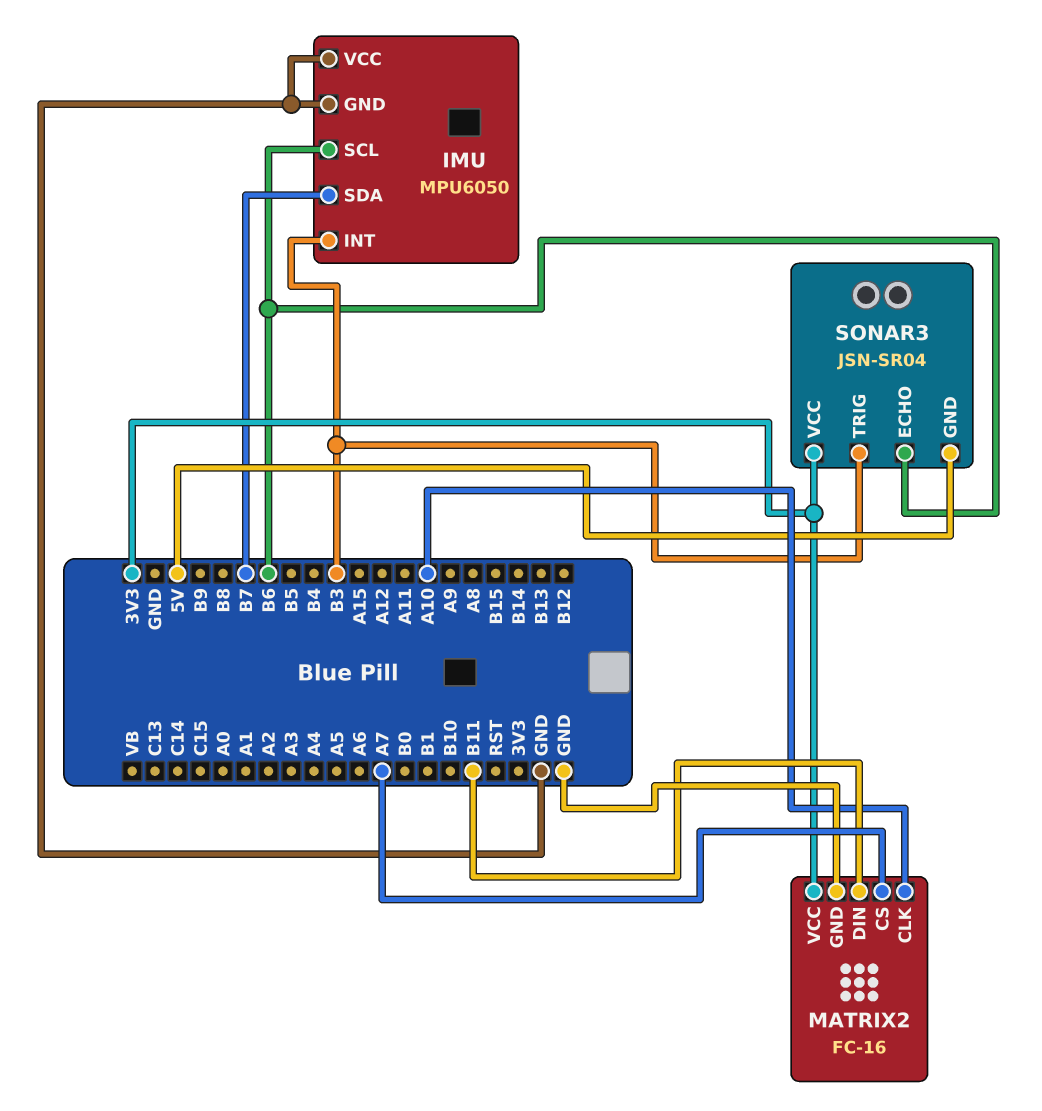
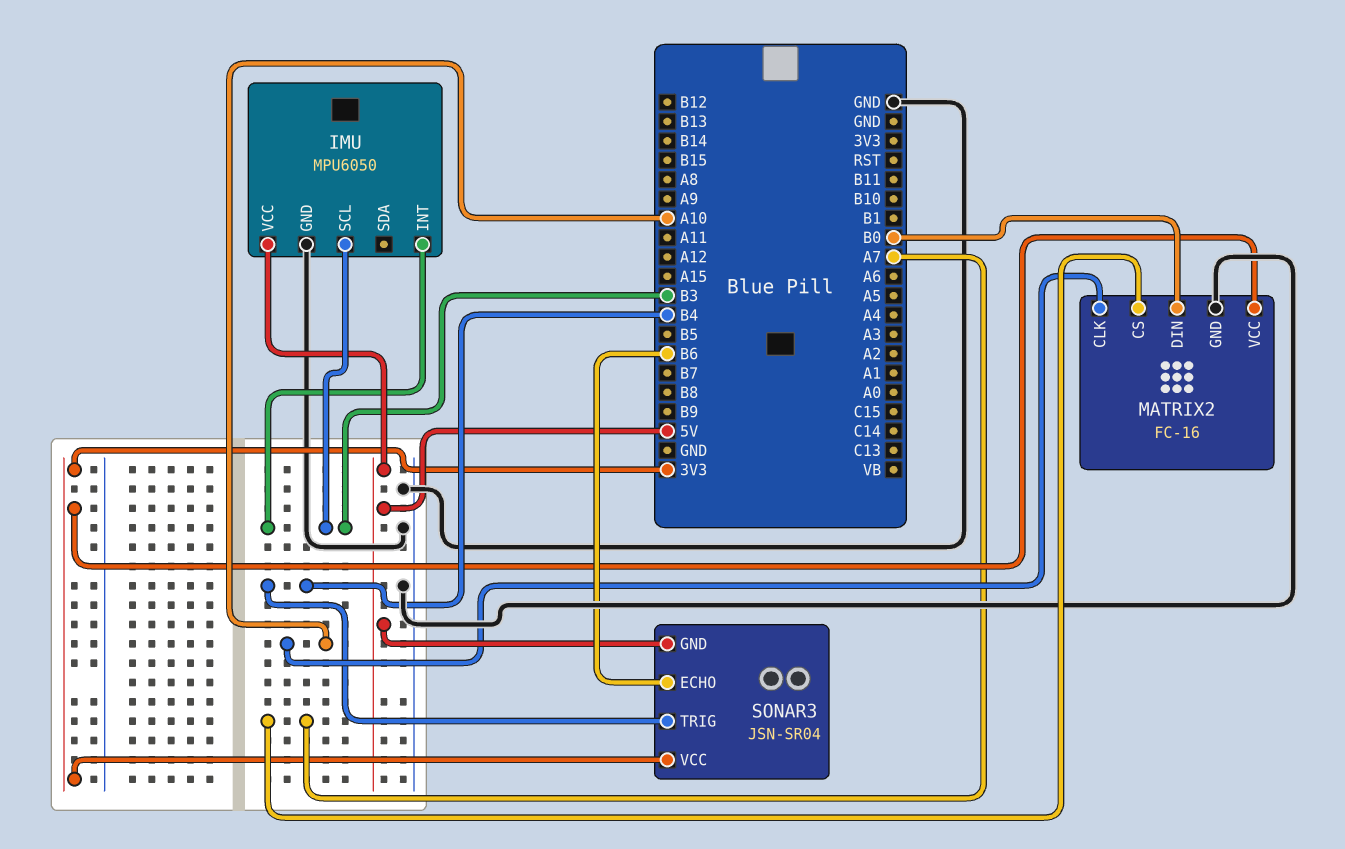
IMU pin SCL: B6 -> B3
IMU pin SDA: B7 -> none
IMU pin VCC: GND -> 5V
MATRIX2 pin DIN: B11 -> B0
SONAR3 pin TRIG: B3 -> B4

